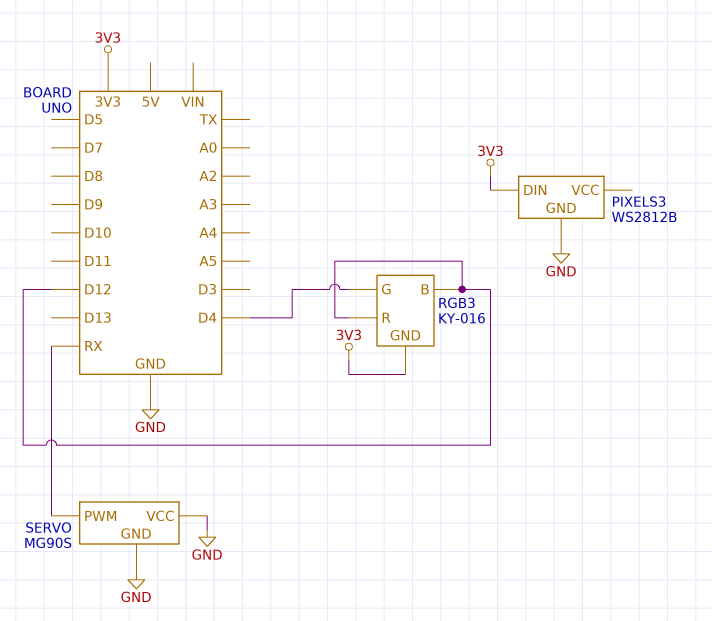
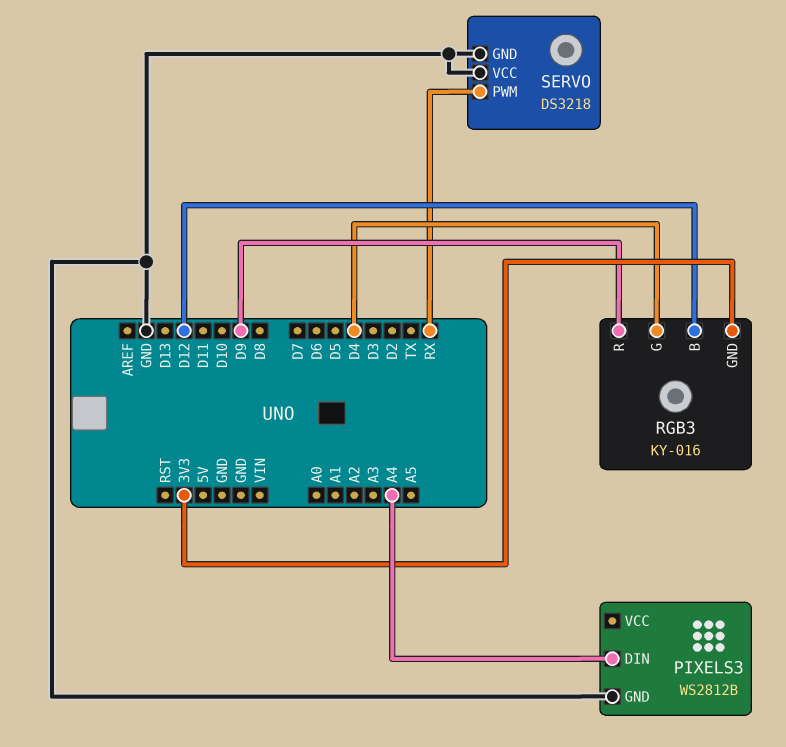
PIXELS3 pin DIN: 3V3 -> A4
RGB3 pin R: D12 -> D9
SERVO: MG90S -> DS3218

